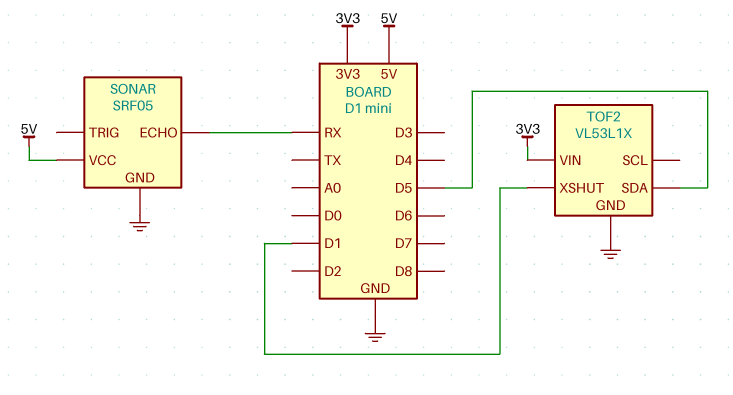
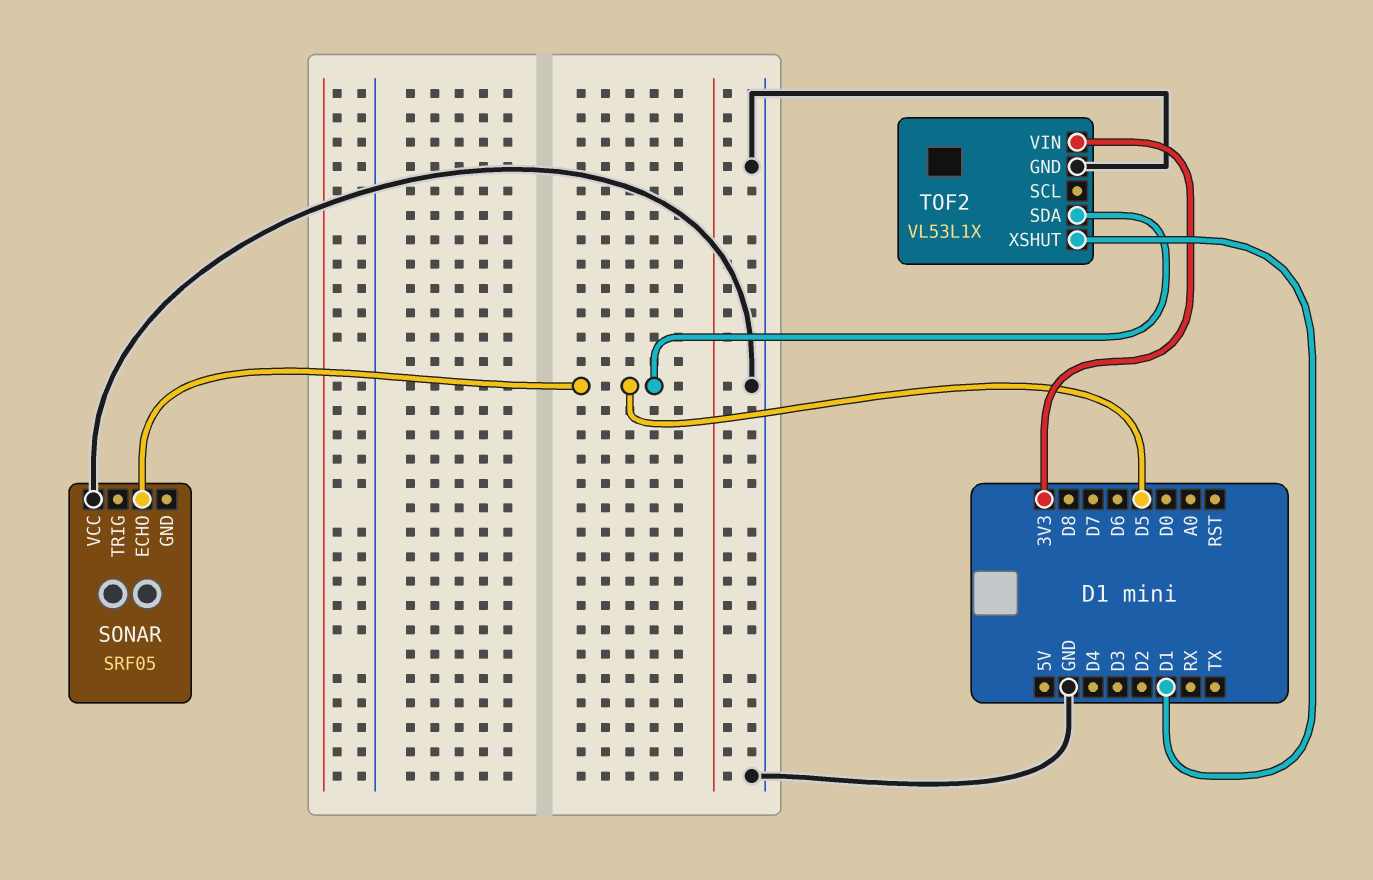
SONAR pin ECHO: RX -> D5
SONAR pin GND: GND -> none
SONAR pin VCC: 5V -> GND

